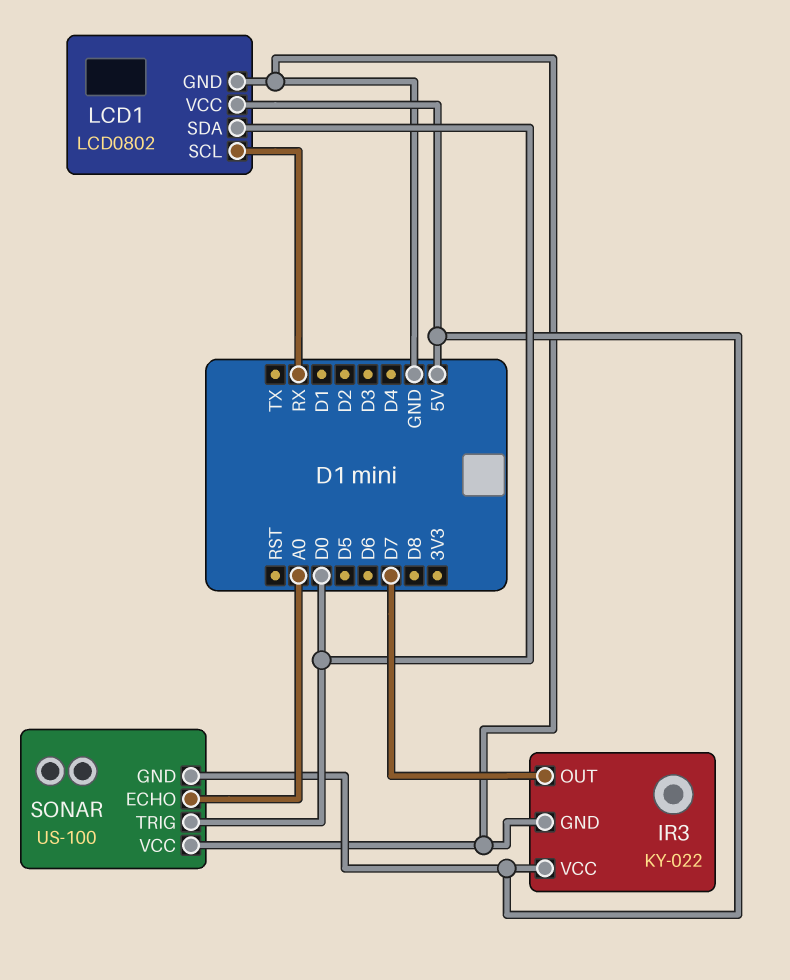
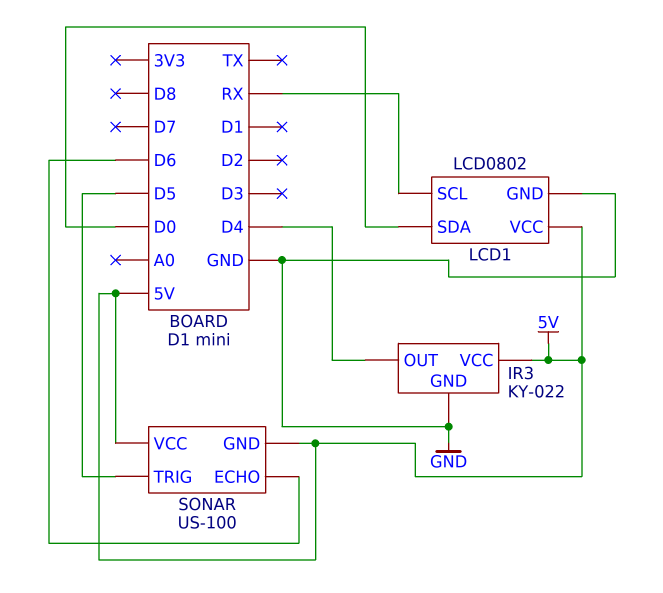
IR3 pin OUT: D7 -> D4
SONAR pin ECHO: A0 -> D6
SONAR pin TRIG: D0 -> D5
SONAR pin VCC: GND -> 5V

